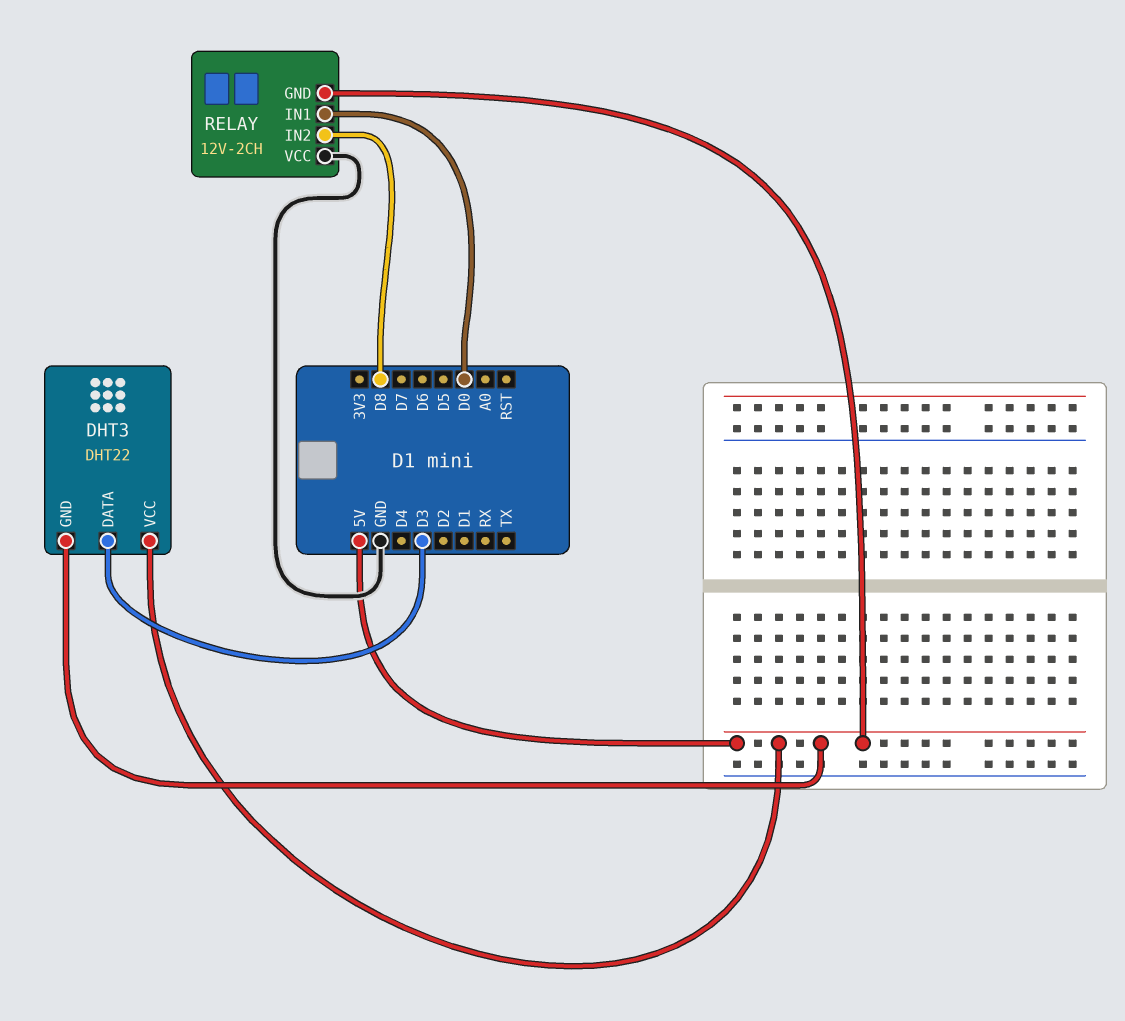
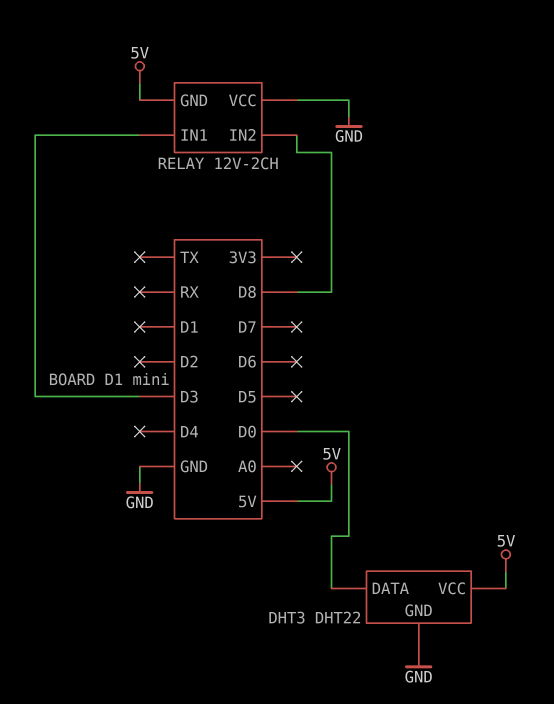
DHT3 pin DATA: D3 -> D0
DHT3 pin GND: 5V -> GND
RELAY pin IN1: D0 -> D3

